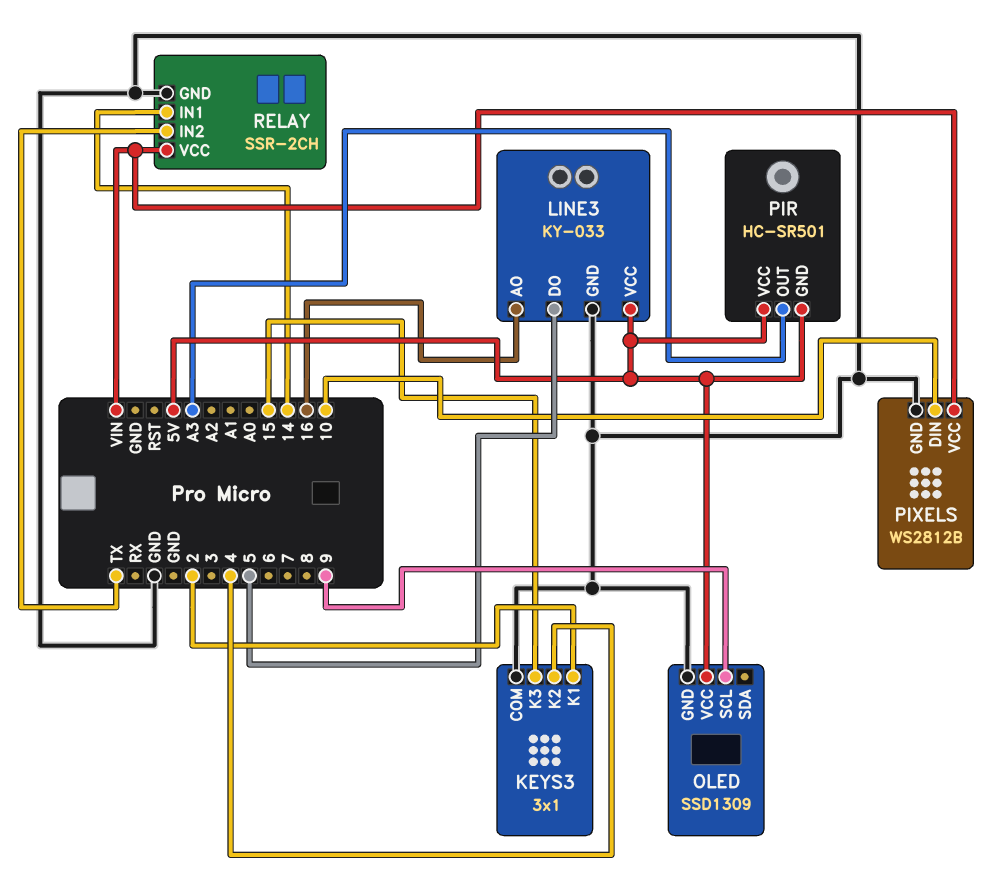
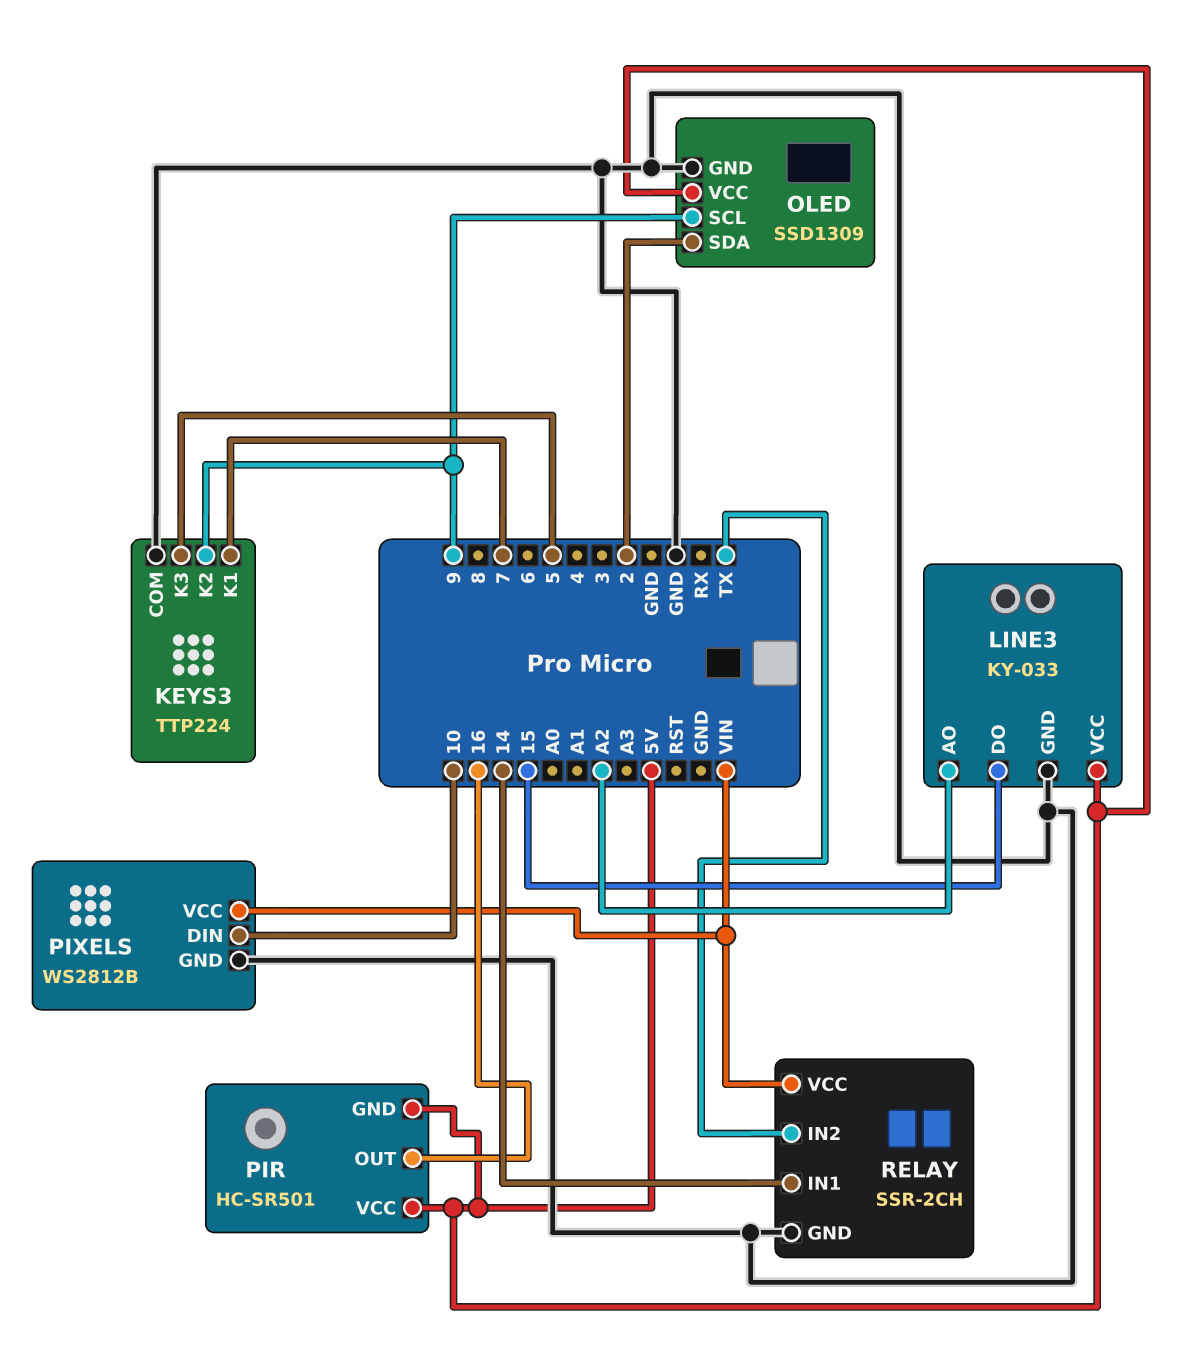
KEYS3: 3x1 -> TTP224
KEYS3 pin K1: 2 -> 7
KEYS3 pin K2: 4 -> 9
KEYS3 pin K3: 15 -> 5
LINE3 pin AO: 16 -> A2
LINE3 pin DO: 5 -> 15
OLED pin SDA: none -> 2
PIR pin OUT: A3 -> 16

